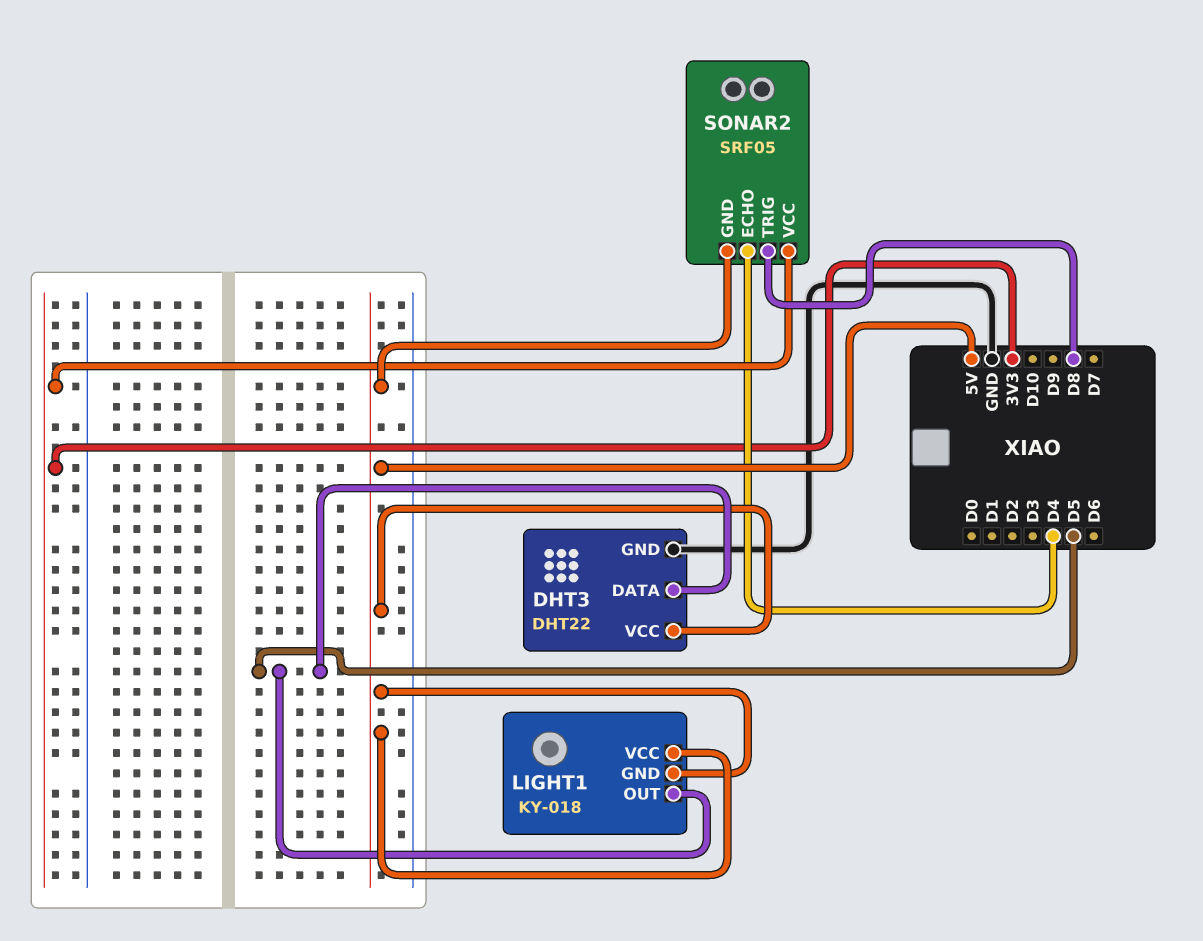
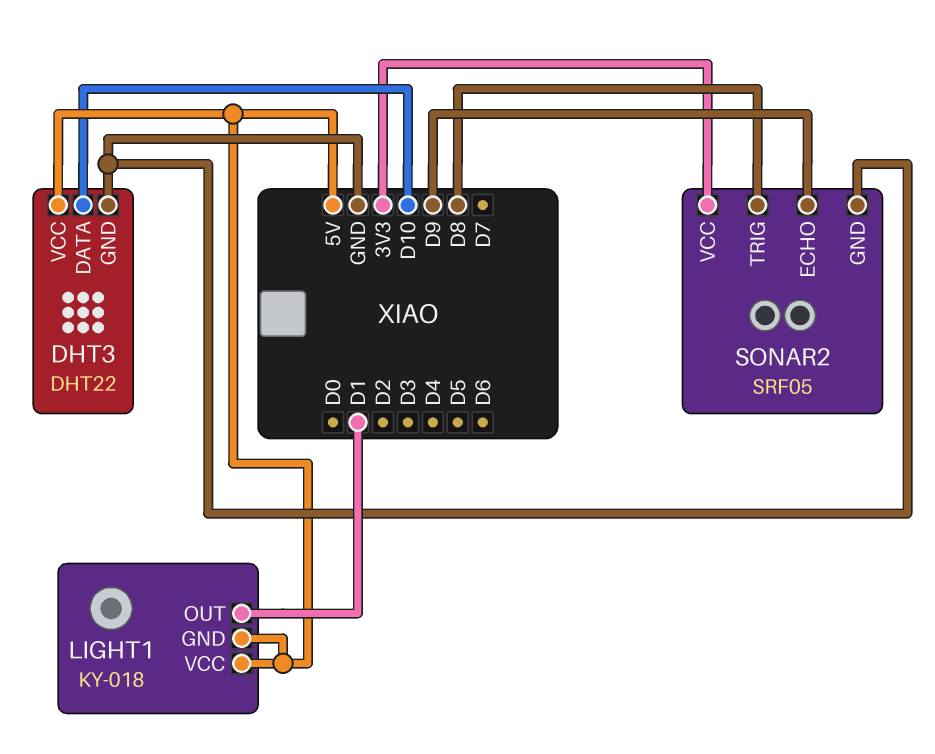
DHT3 pin DATA: D5 -> D10
LIGHT1 pin OUT: D5 -> D1
SONAR2 pin ECHO: D4 -> D9
SONAR2 pin GND: 5V -> GND

